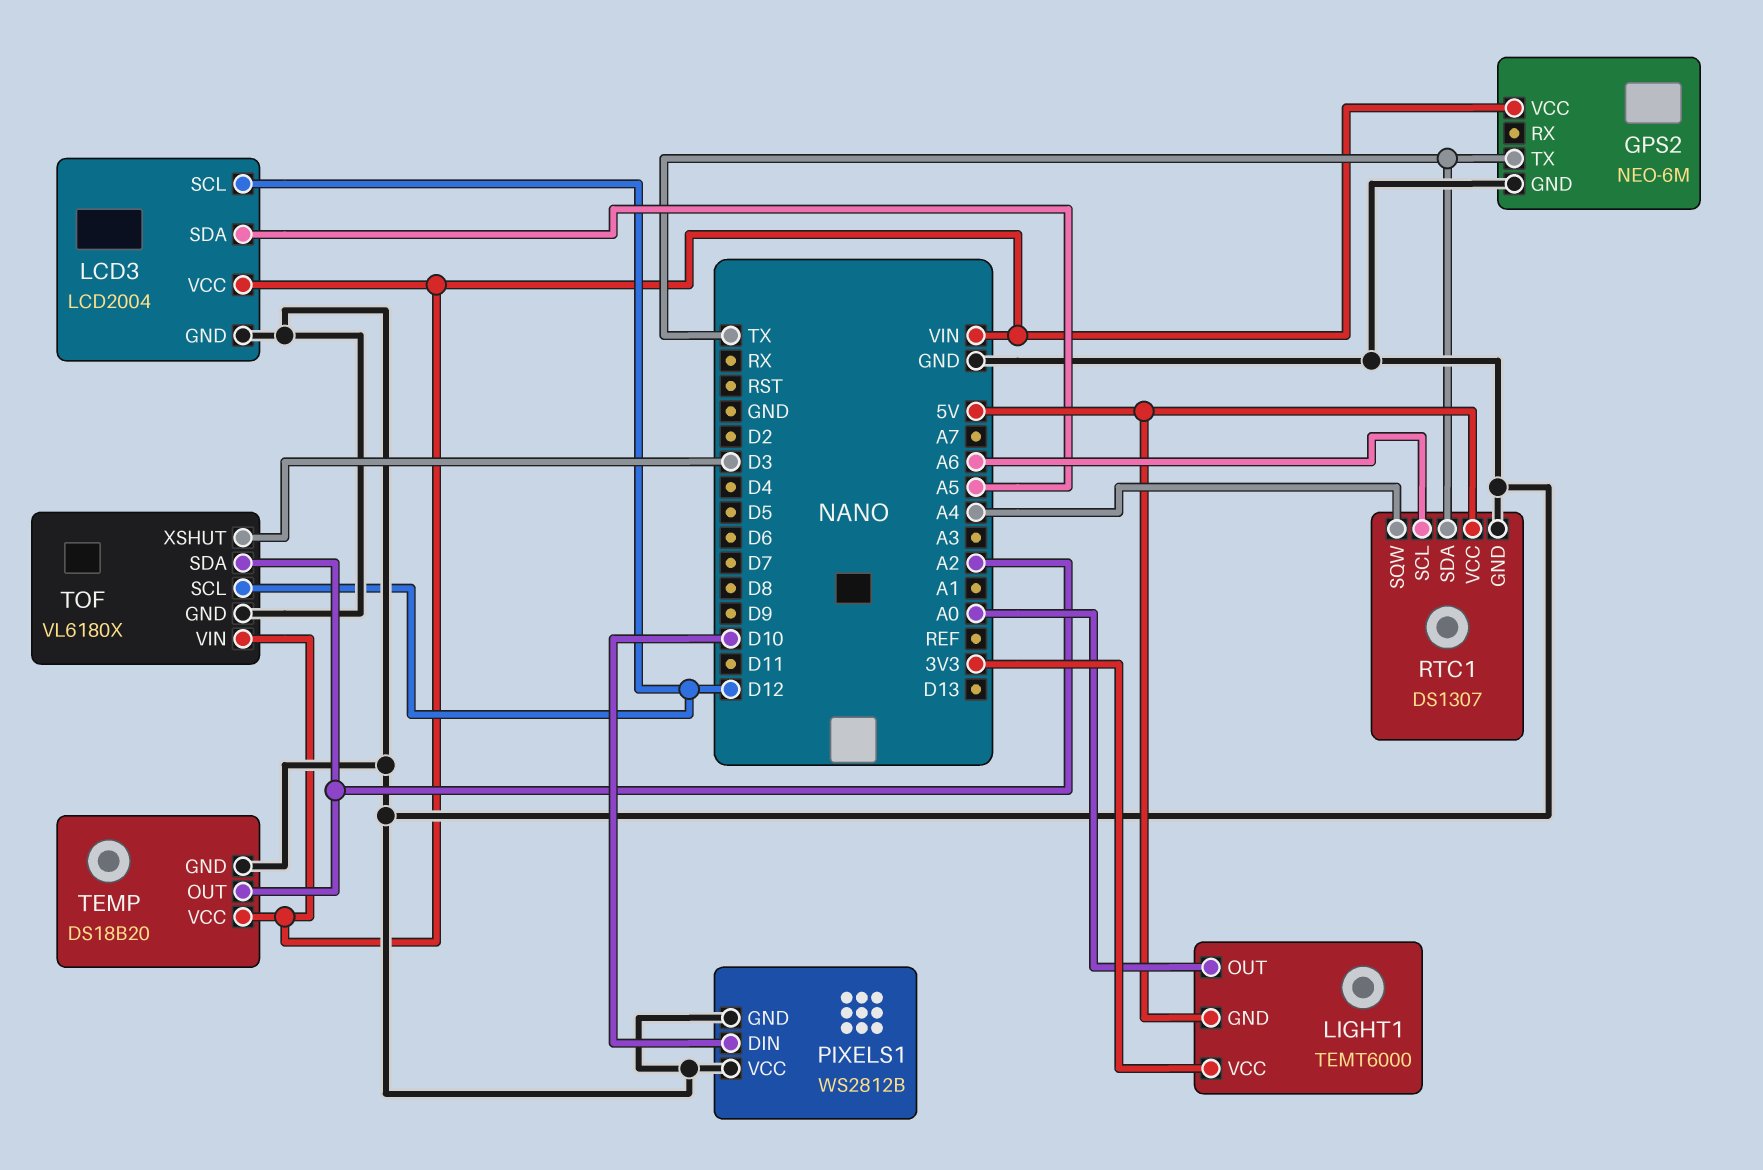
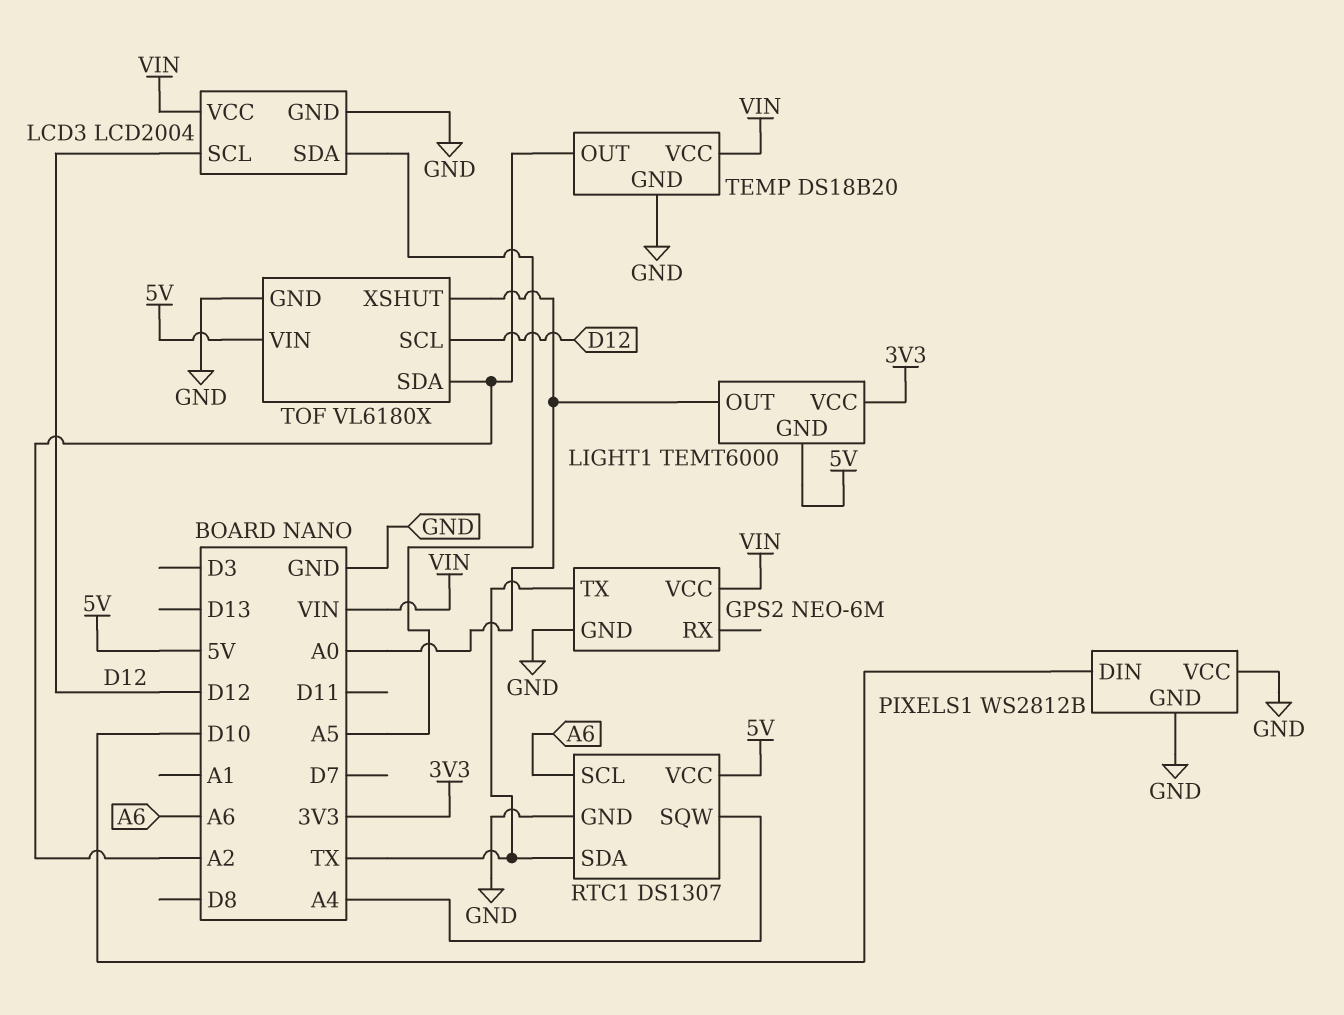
TOF pin VIN: VIN -> 5V
TOF pin XSHUT: D3 -> A0

